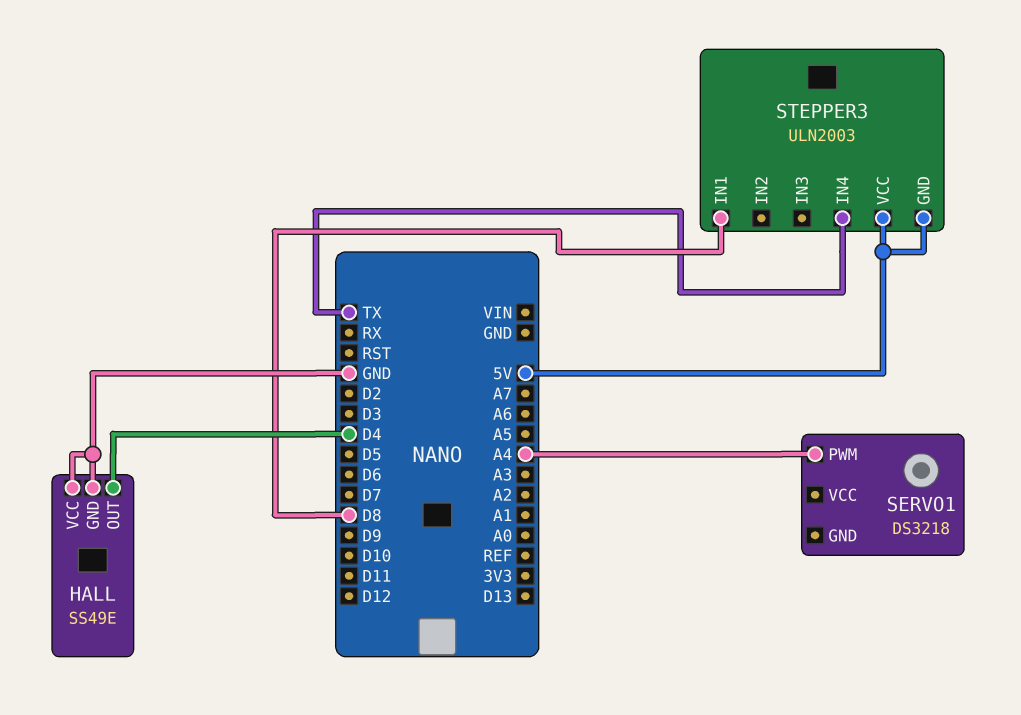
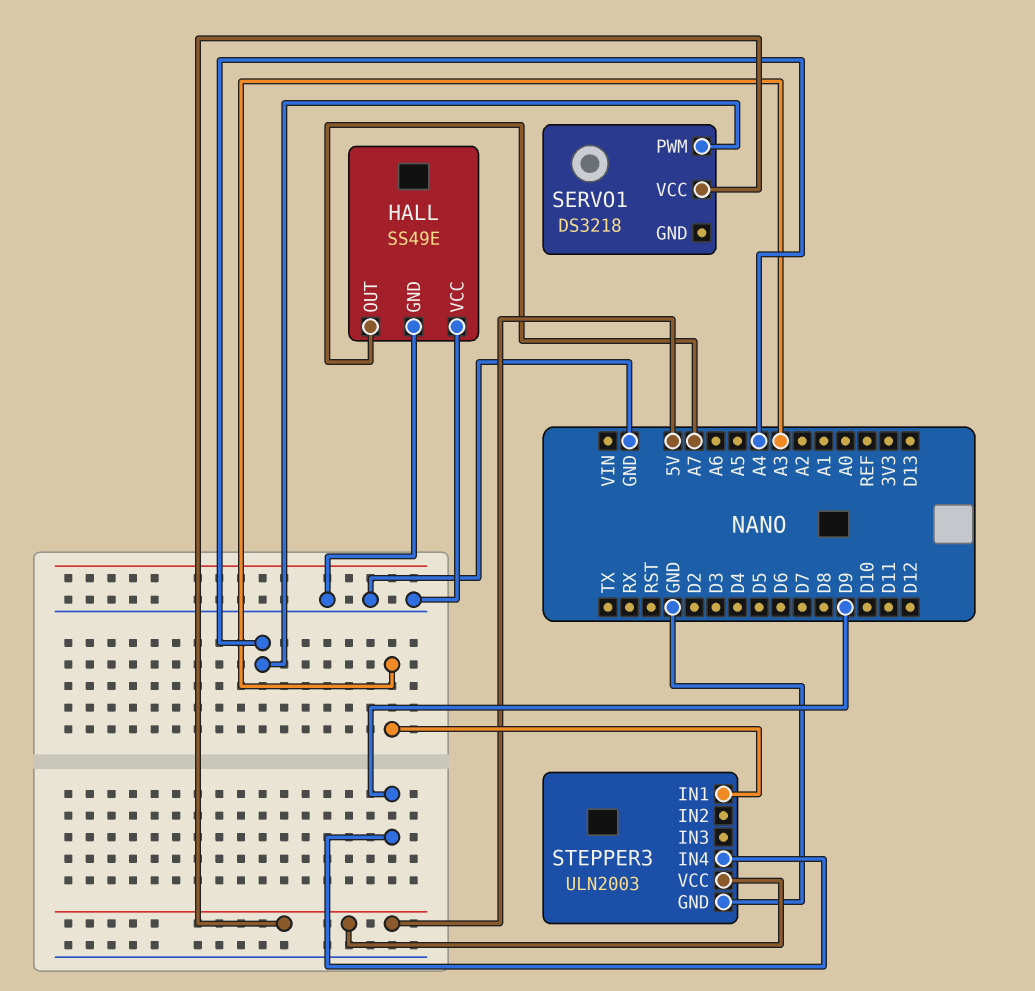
HALL pin OUT: D4 -> A7
SERVO1 pin VCC: none -> 5V
STEPPER3 pin GND: 5V -> GND
STEPPER3 pin IN1: D8 -> A3
STEPPER3 pin IN4: TX -> D9

